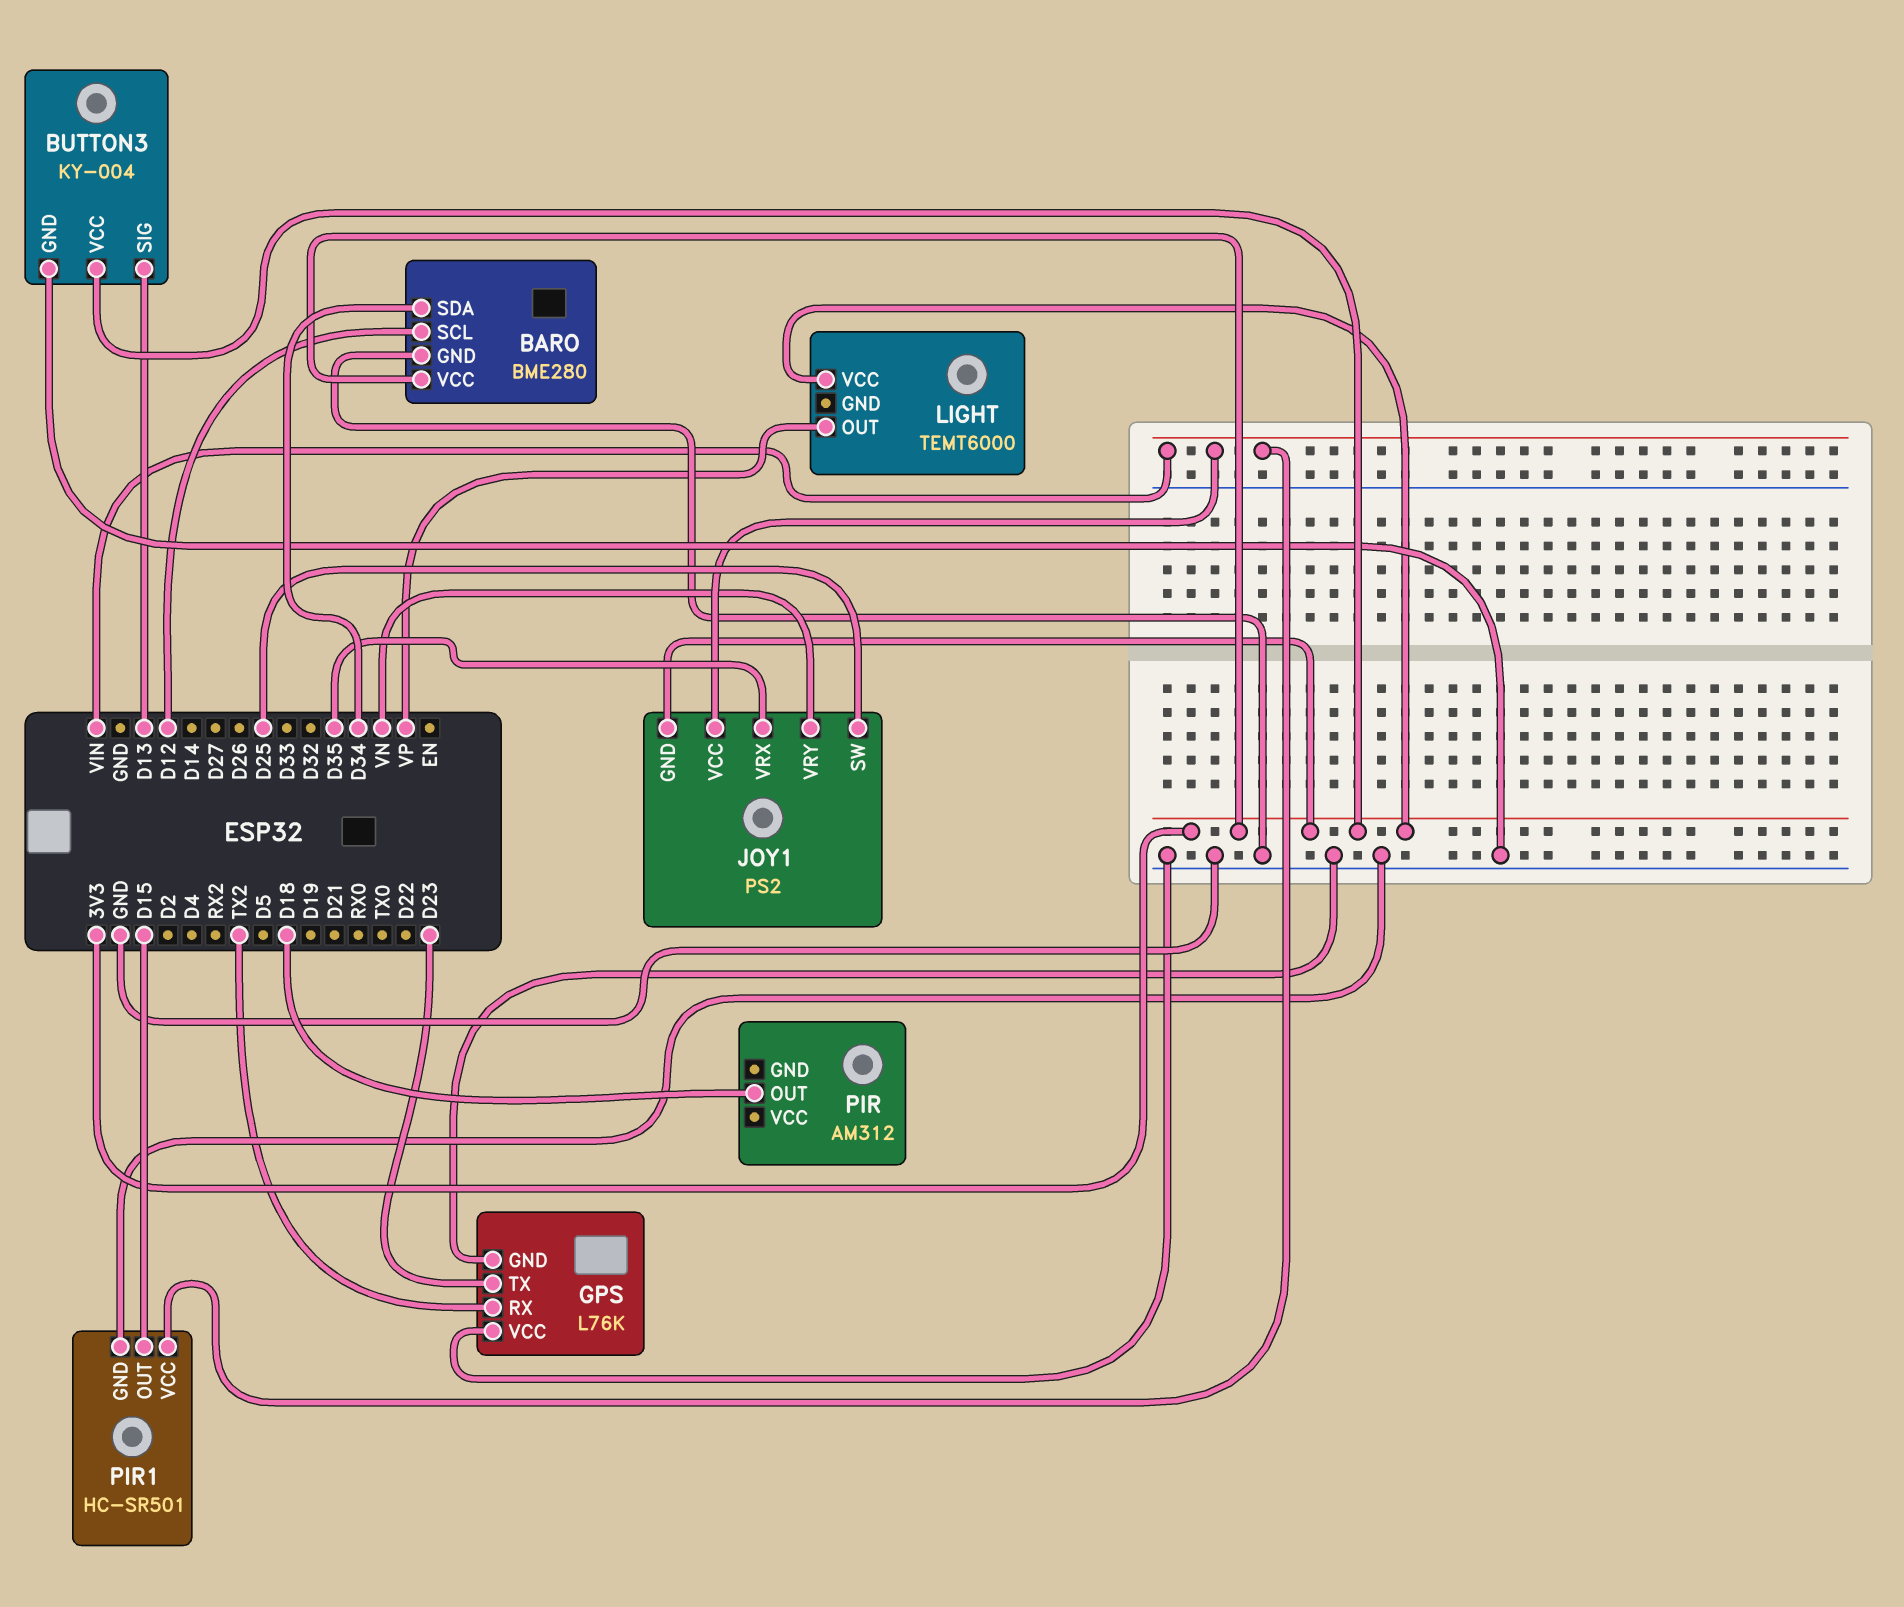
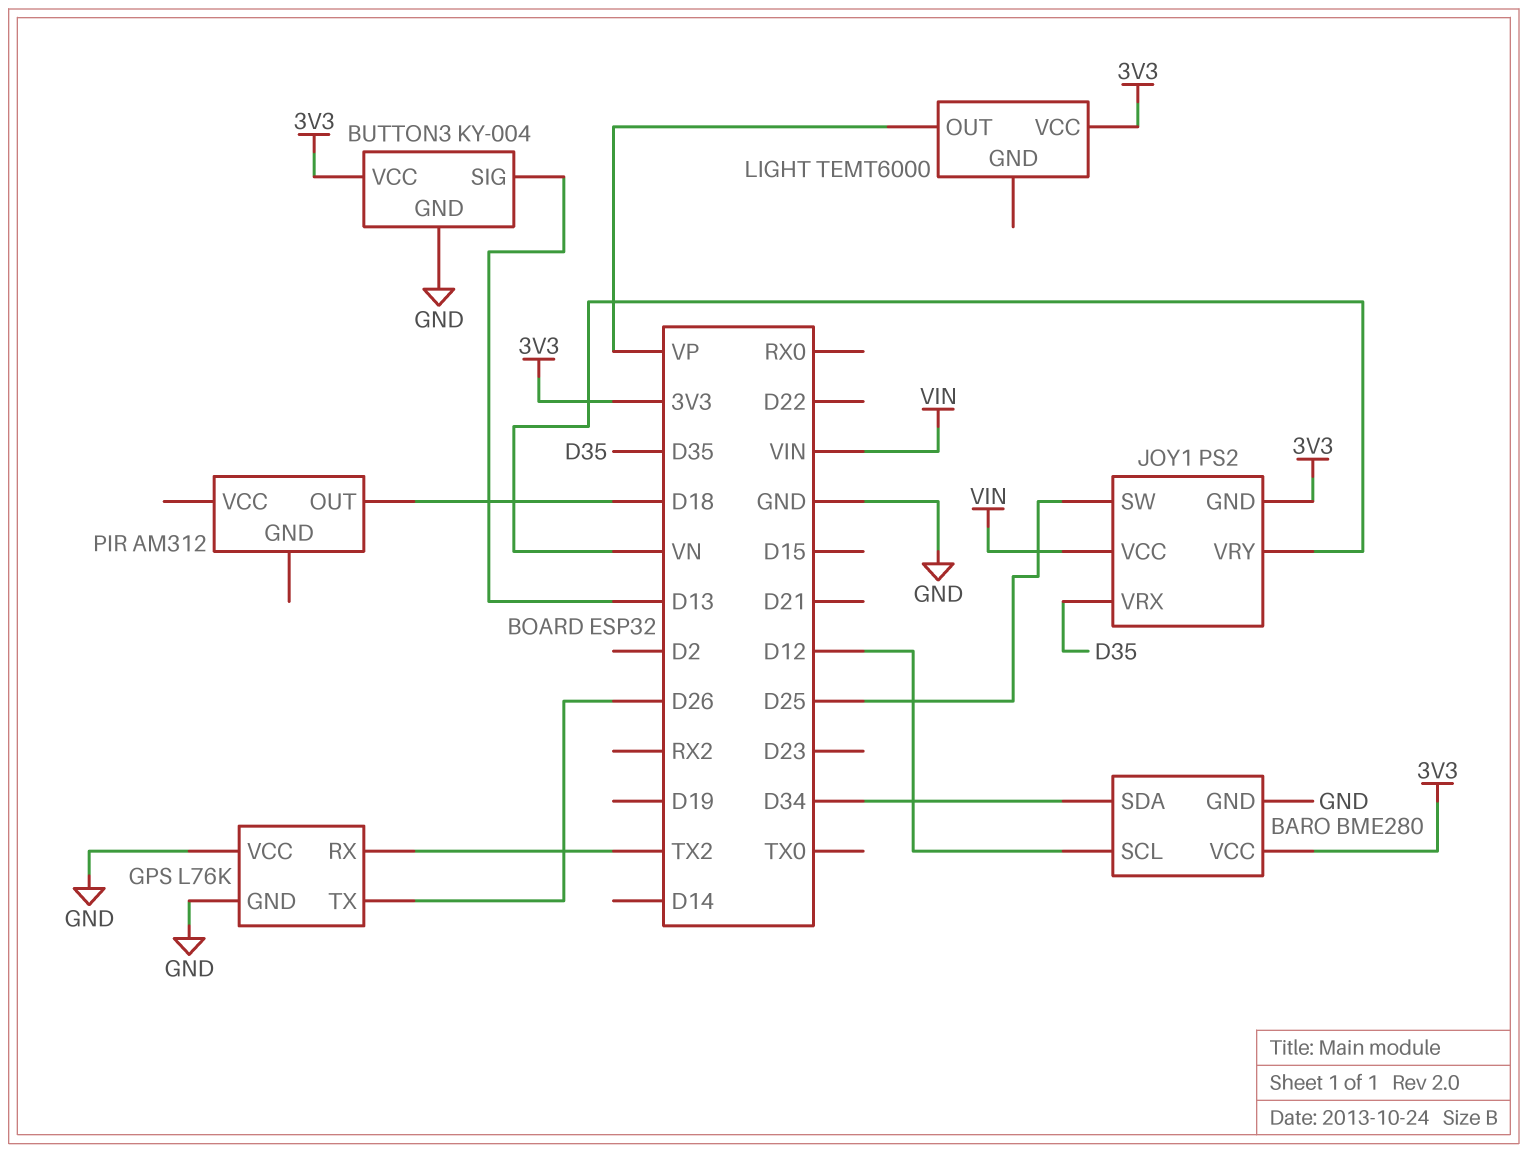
GPS pin TX: D23 -> D26
PIR1: HC-SR501 -> none
PIR1 pin GND: GND -> none
PIR1 pin OUT: D15 -> none
PIR1 pin VCC: VIN -> none

